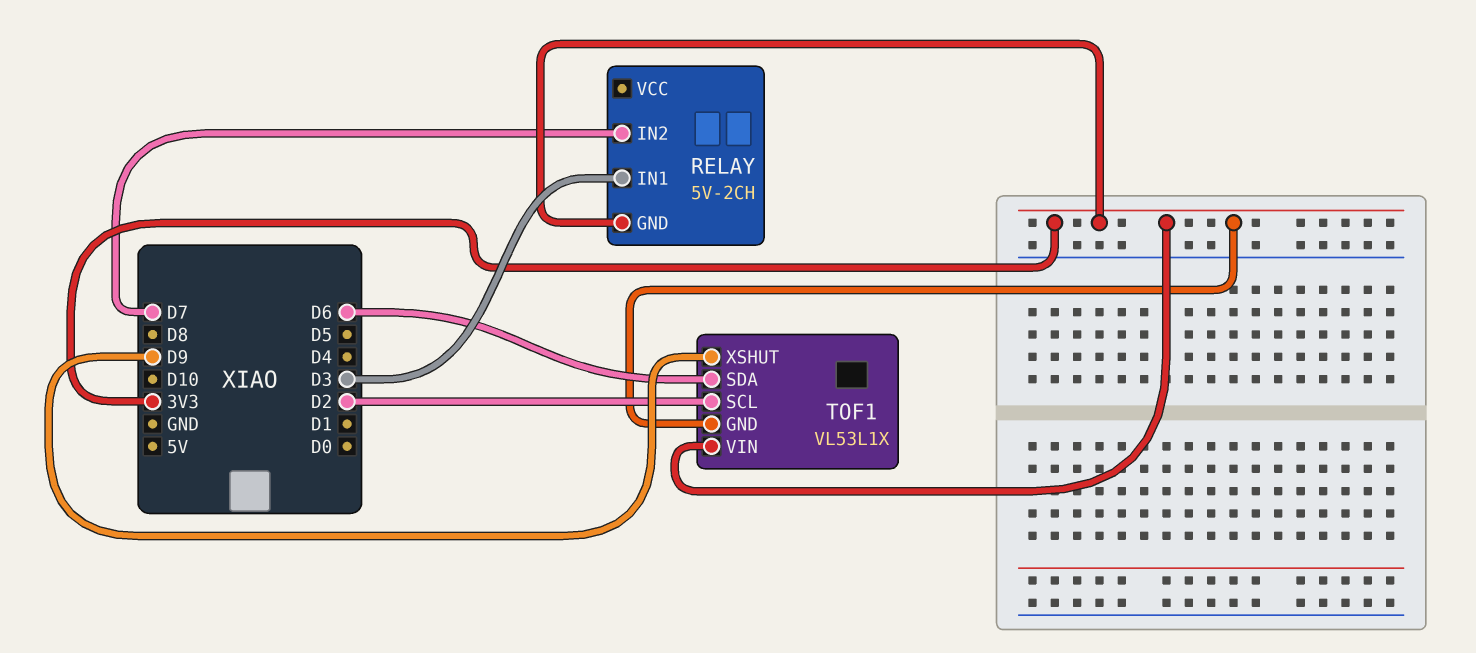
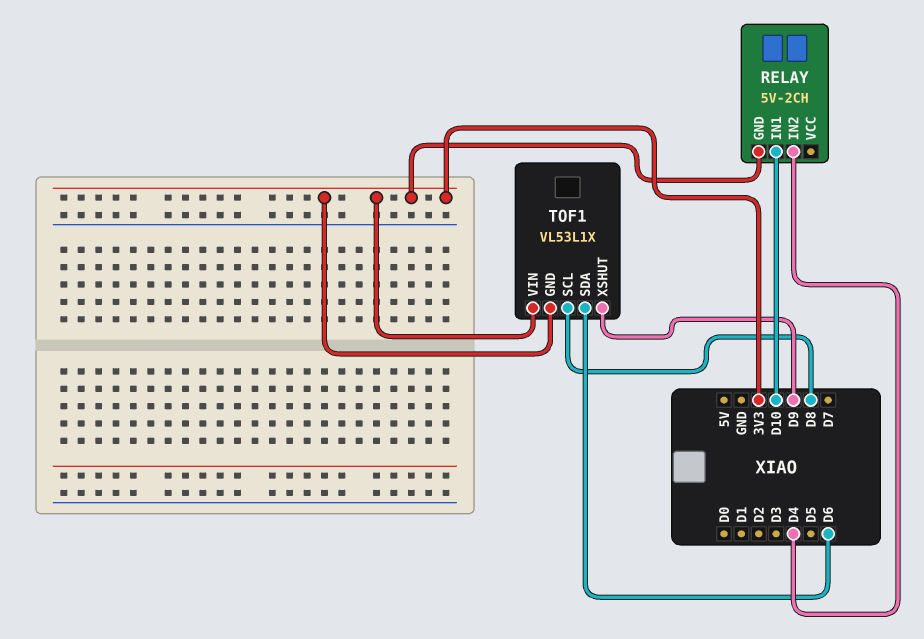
RELAY pin IN1: D3 -> D10
RELAY pin IN2: D7 -> D4
TOF1 pin SCL: D2 -> D8

